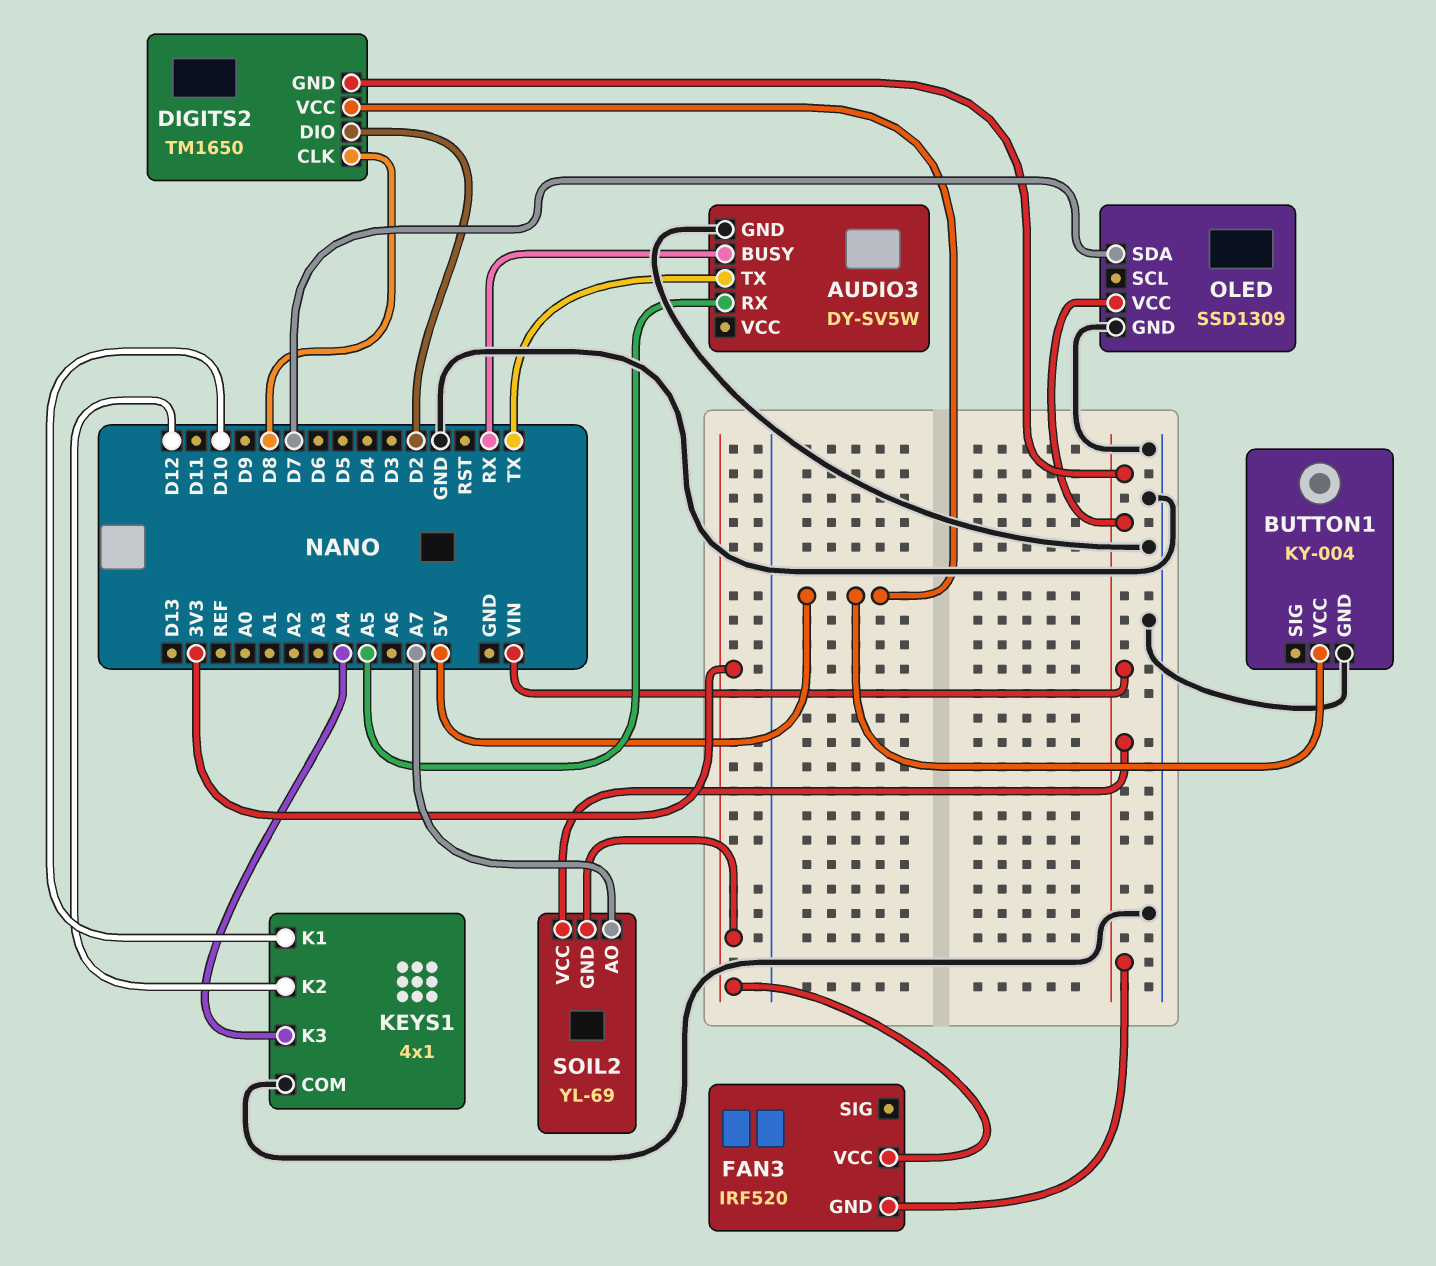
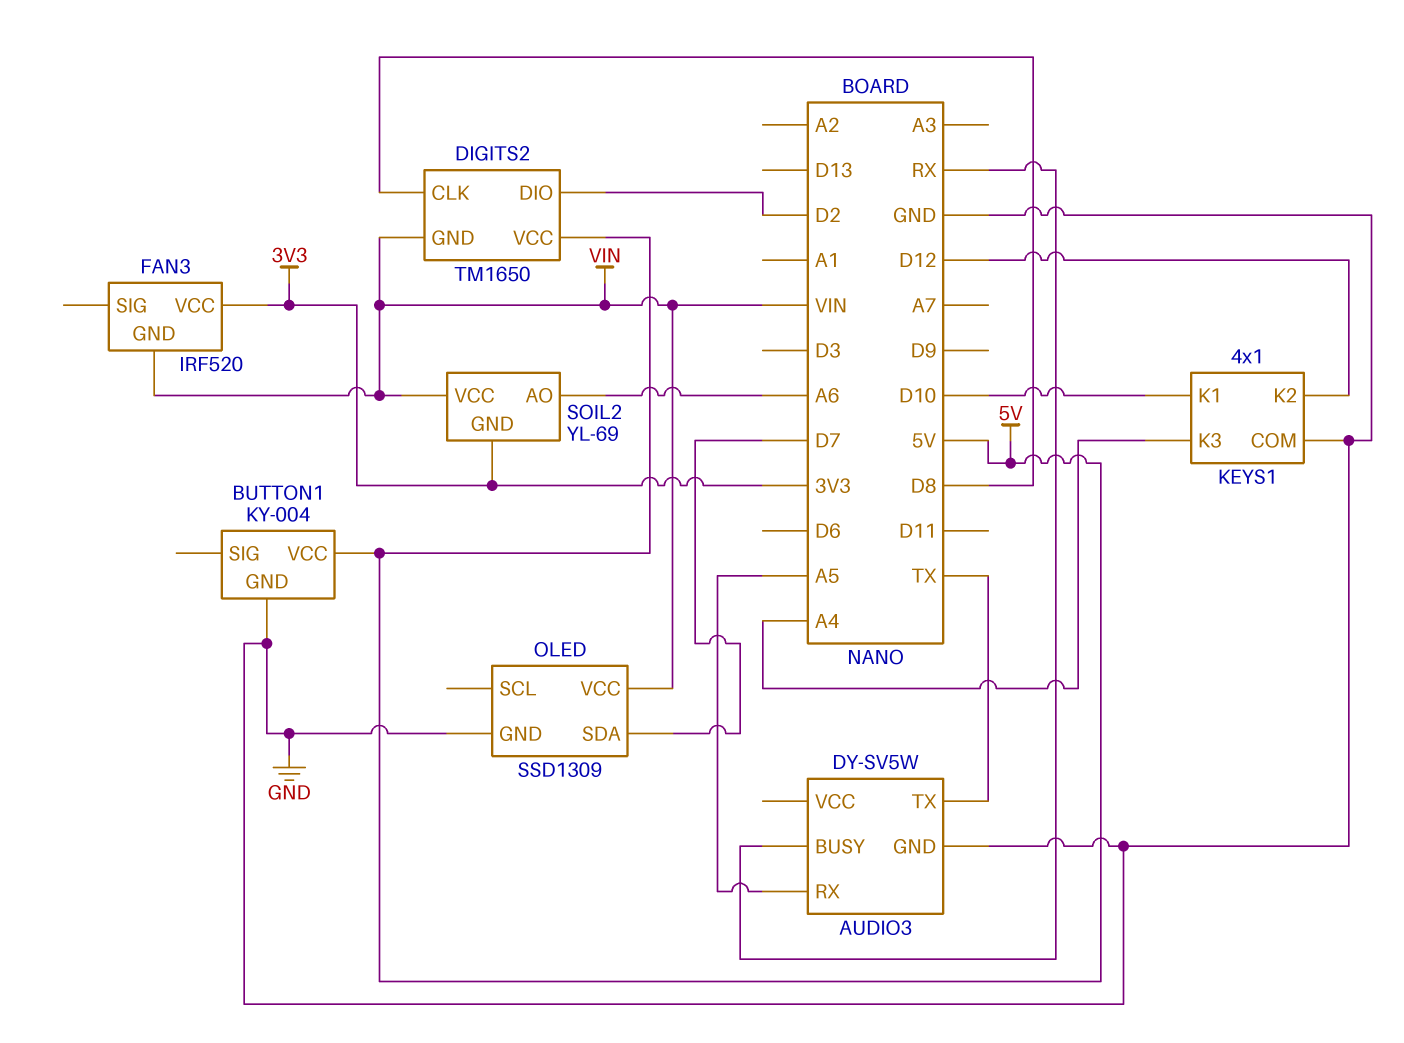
SOIL2 pin AO: A7 -> A6

